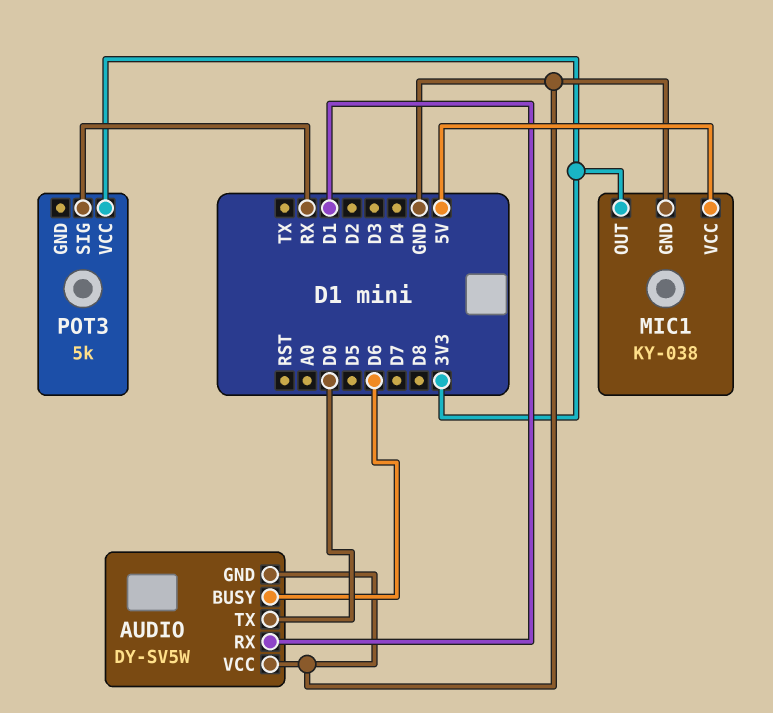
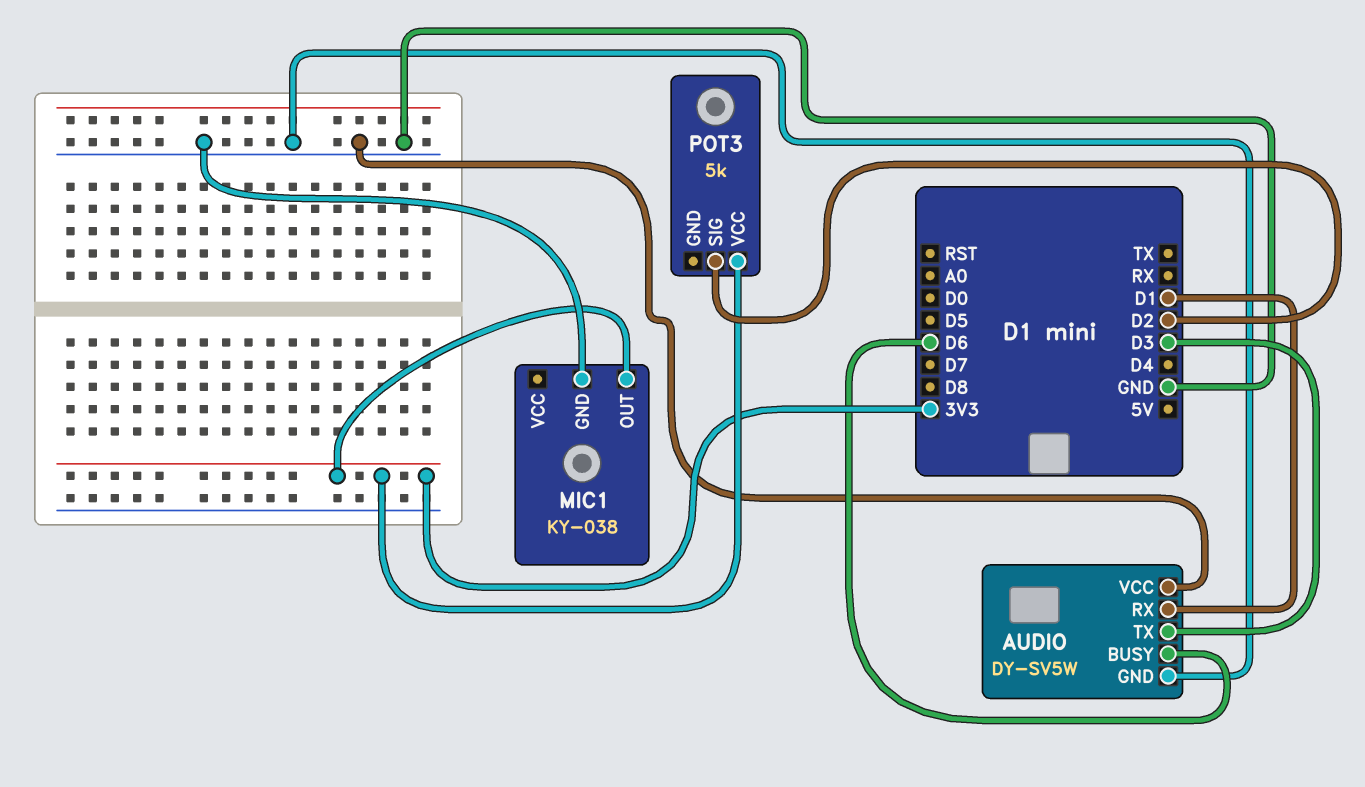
AUDIO pin TX: D0 -> D3
MIC1 pin VCC: 5V -> none
POT3 pin SIG: RX -> D2

